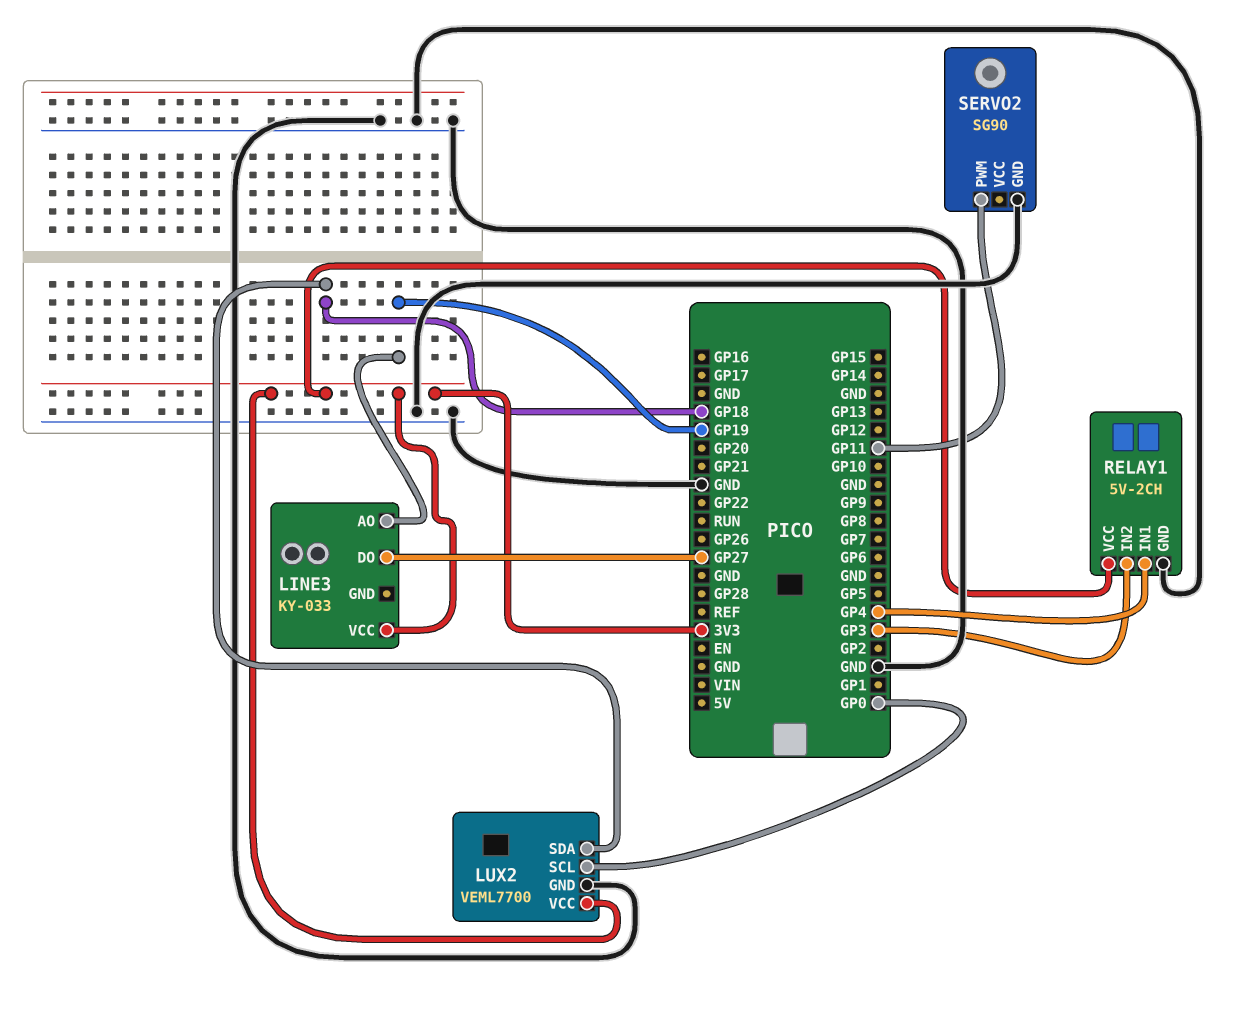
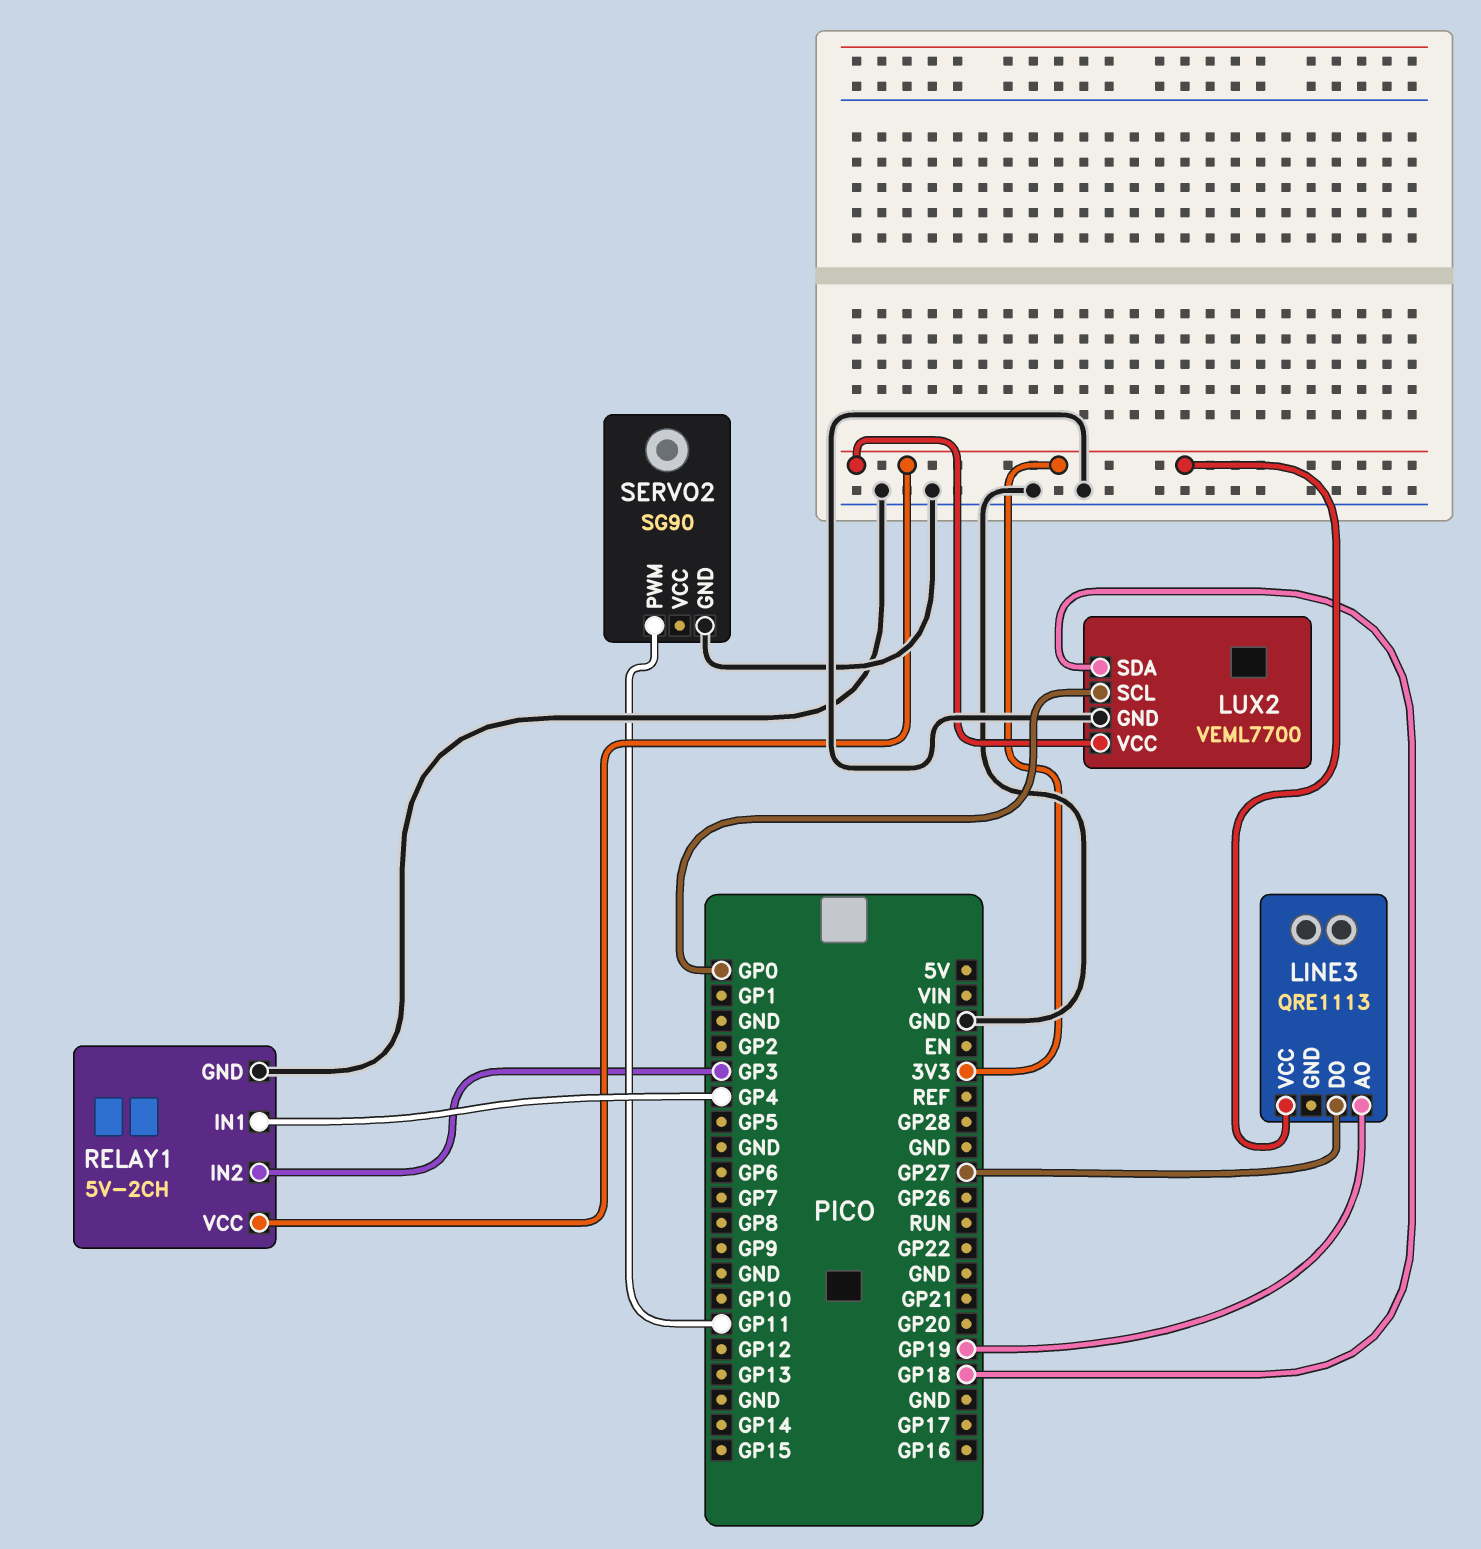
LINE3: KY-033 -> QRE1113

